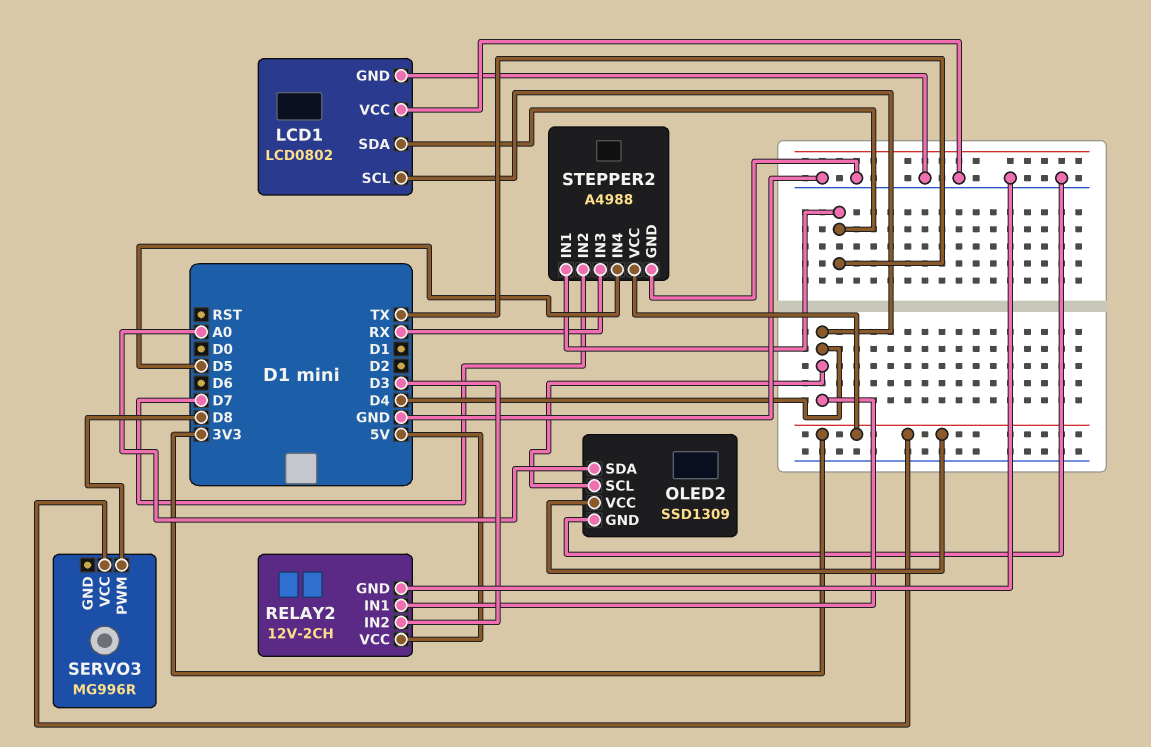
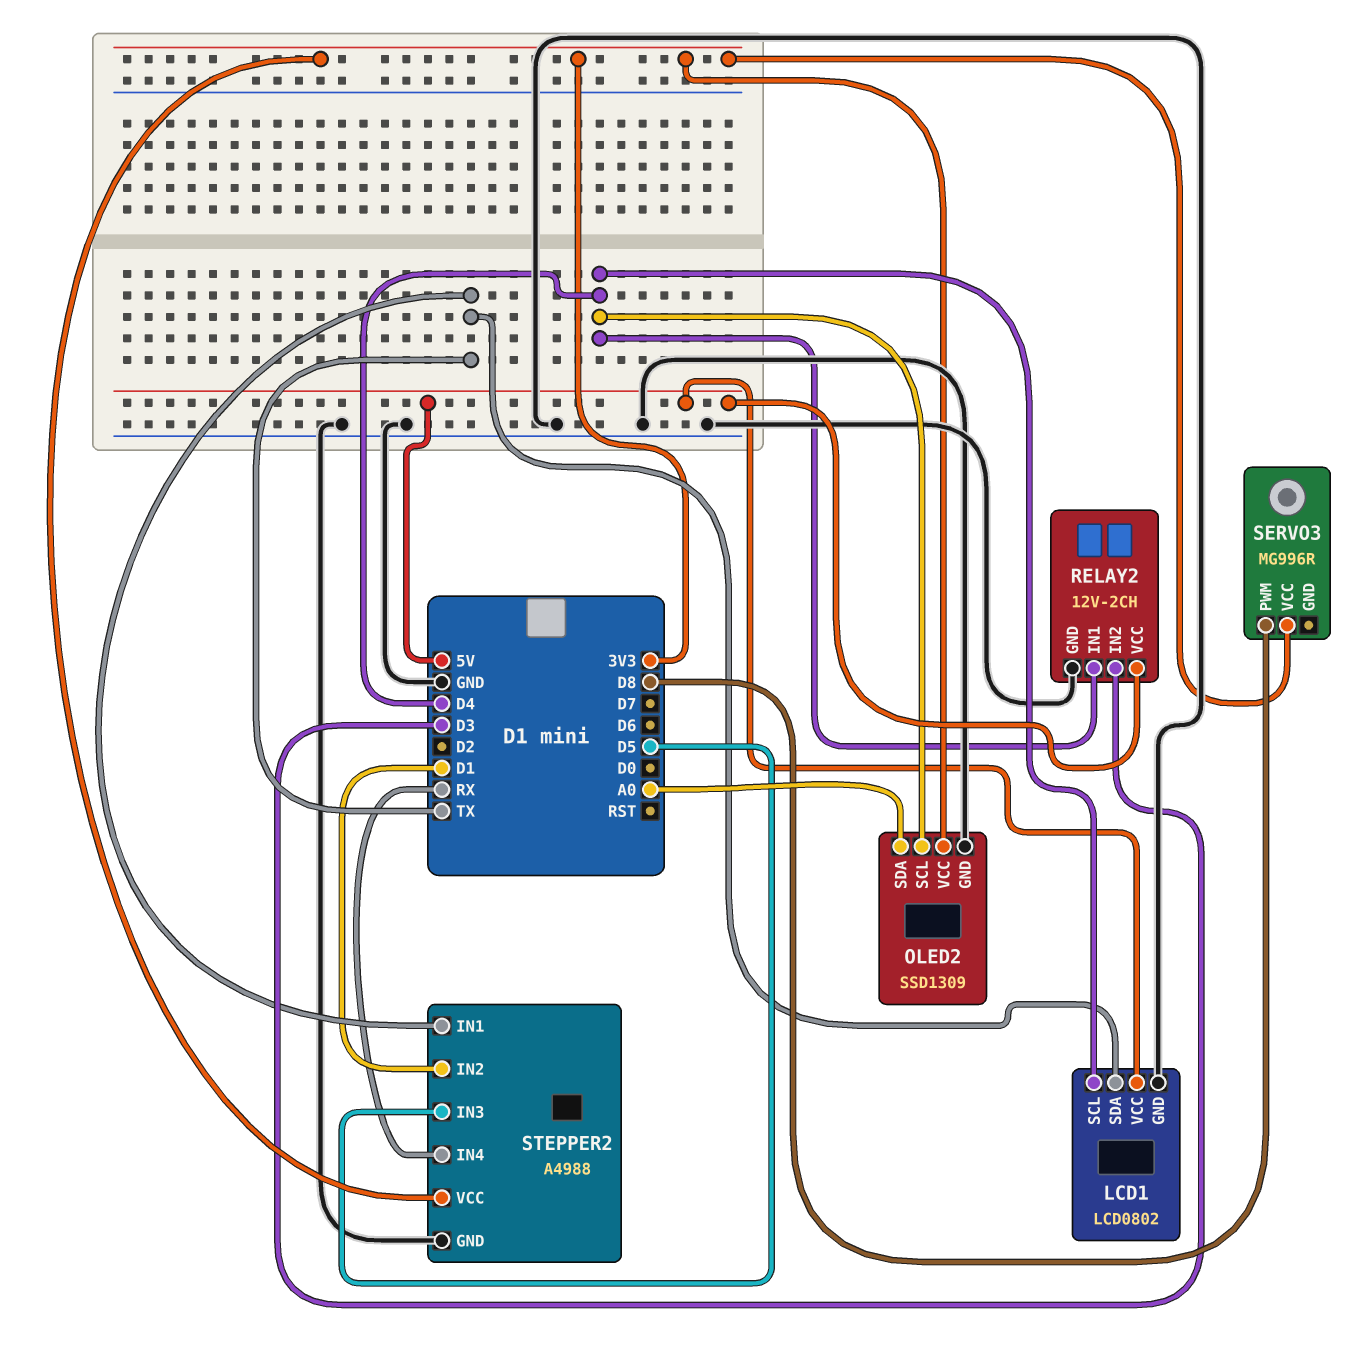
LCD1 pin VCC: GND -> 5V
STEPPER2 pin IN2: D7 -> D1
STEPPER2 pin IN3: RX -> D5
STEPPER2 pin IN4: D5 -> RX

